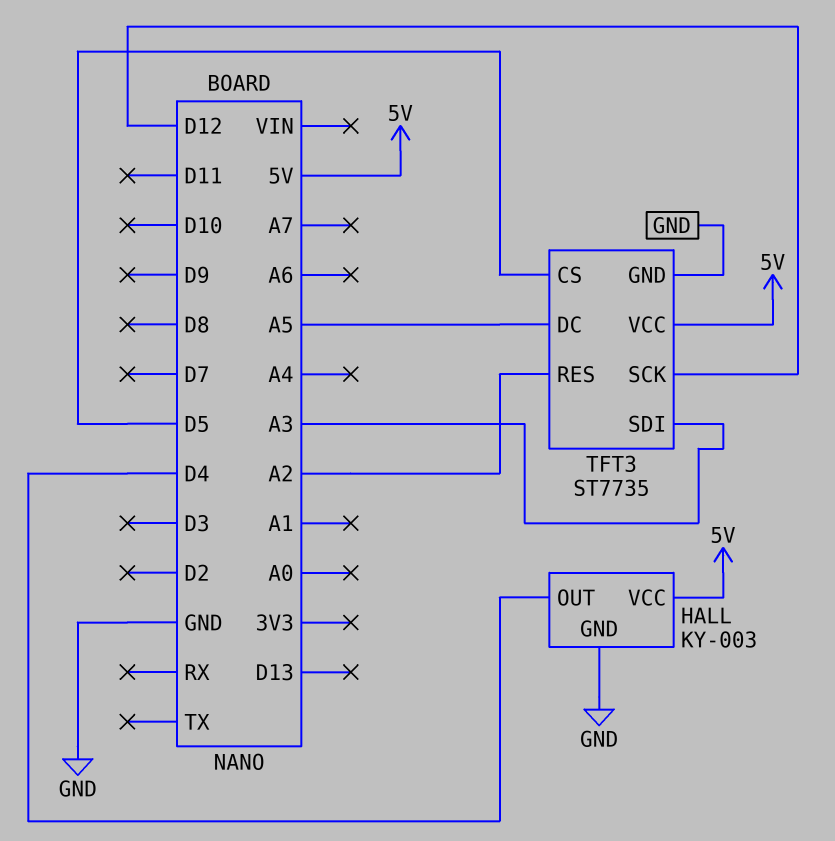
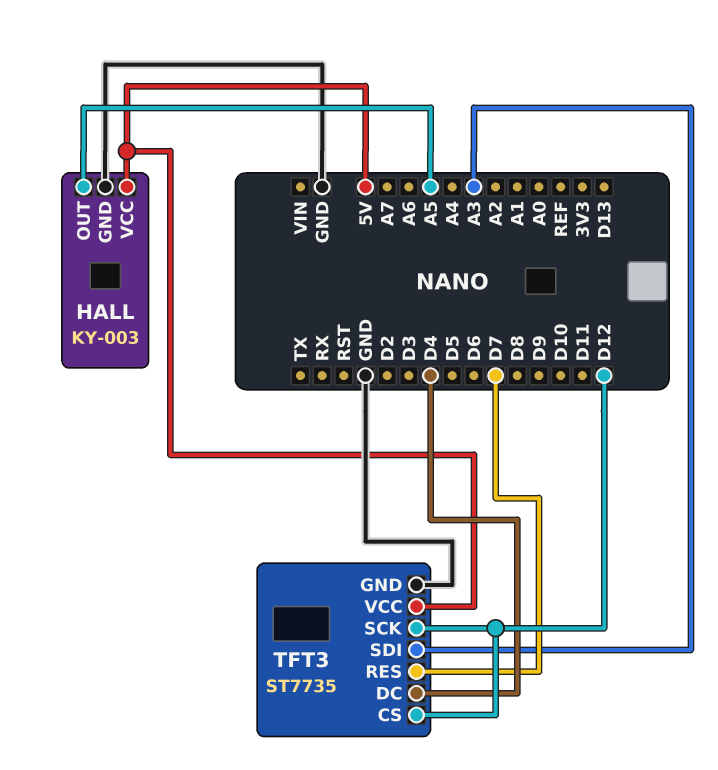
HALL pin OUT: D4 -> A5
TFT3 pin CS: D5 -> D12
TFT3 pin DC: A5 -> D4
TFT3 pin RES: A2 -> D7

